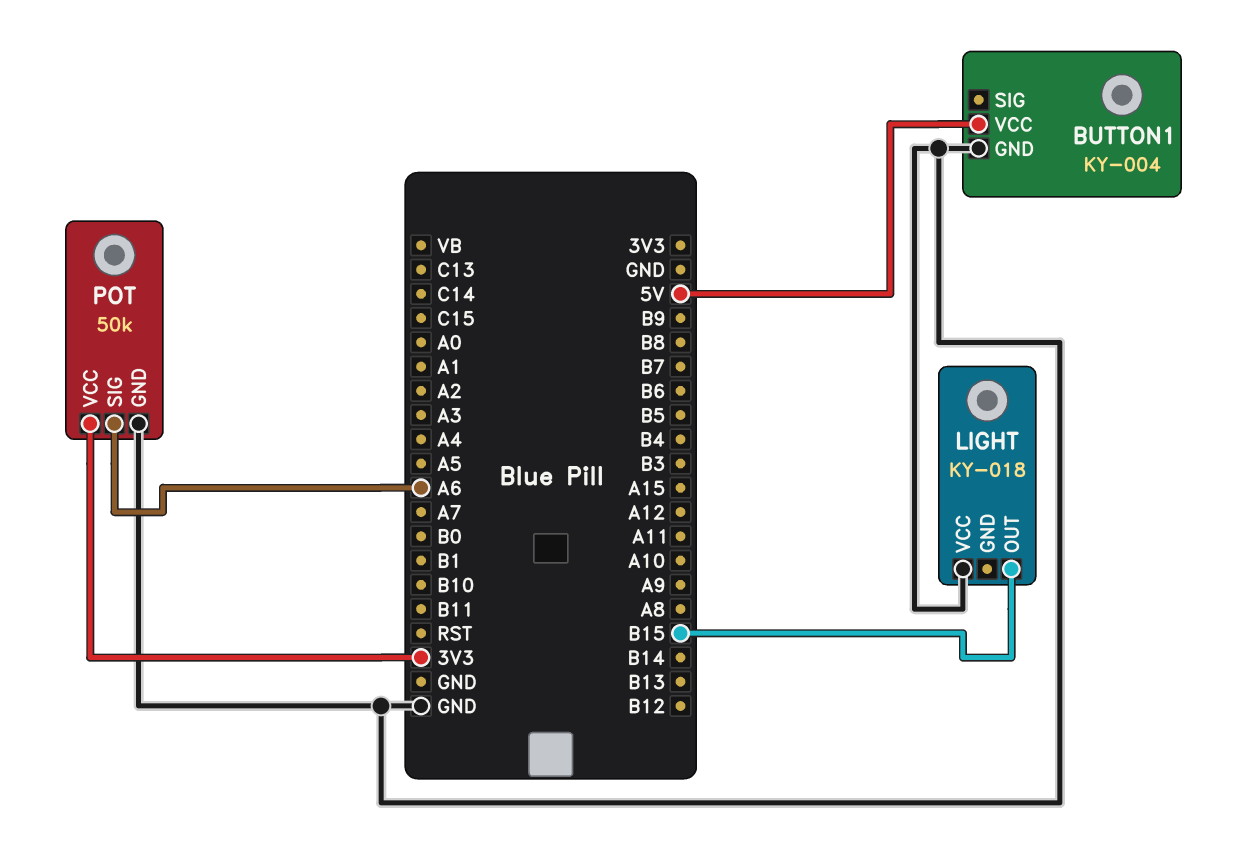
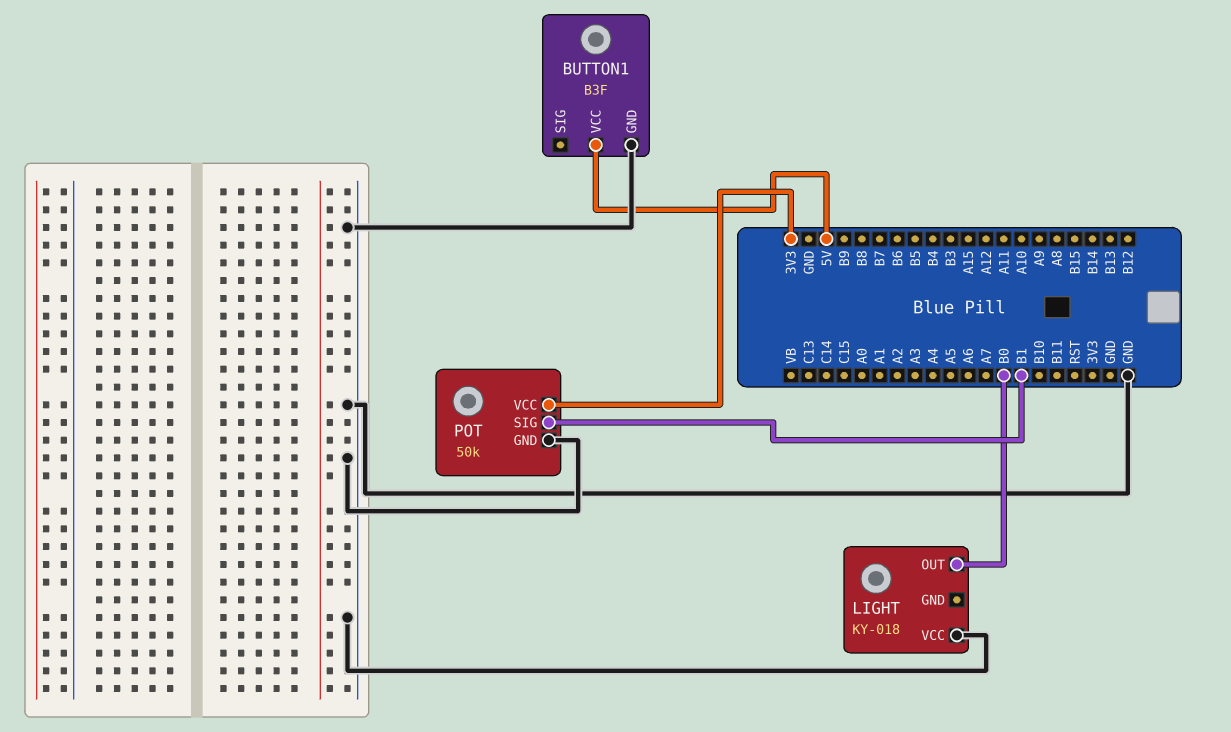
BUTTON1: KY-004 -> B3F
LIGHT pin OUT: B15 -> B0
POT pin SIG: A6 -> B1

